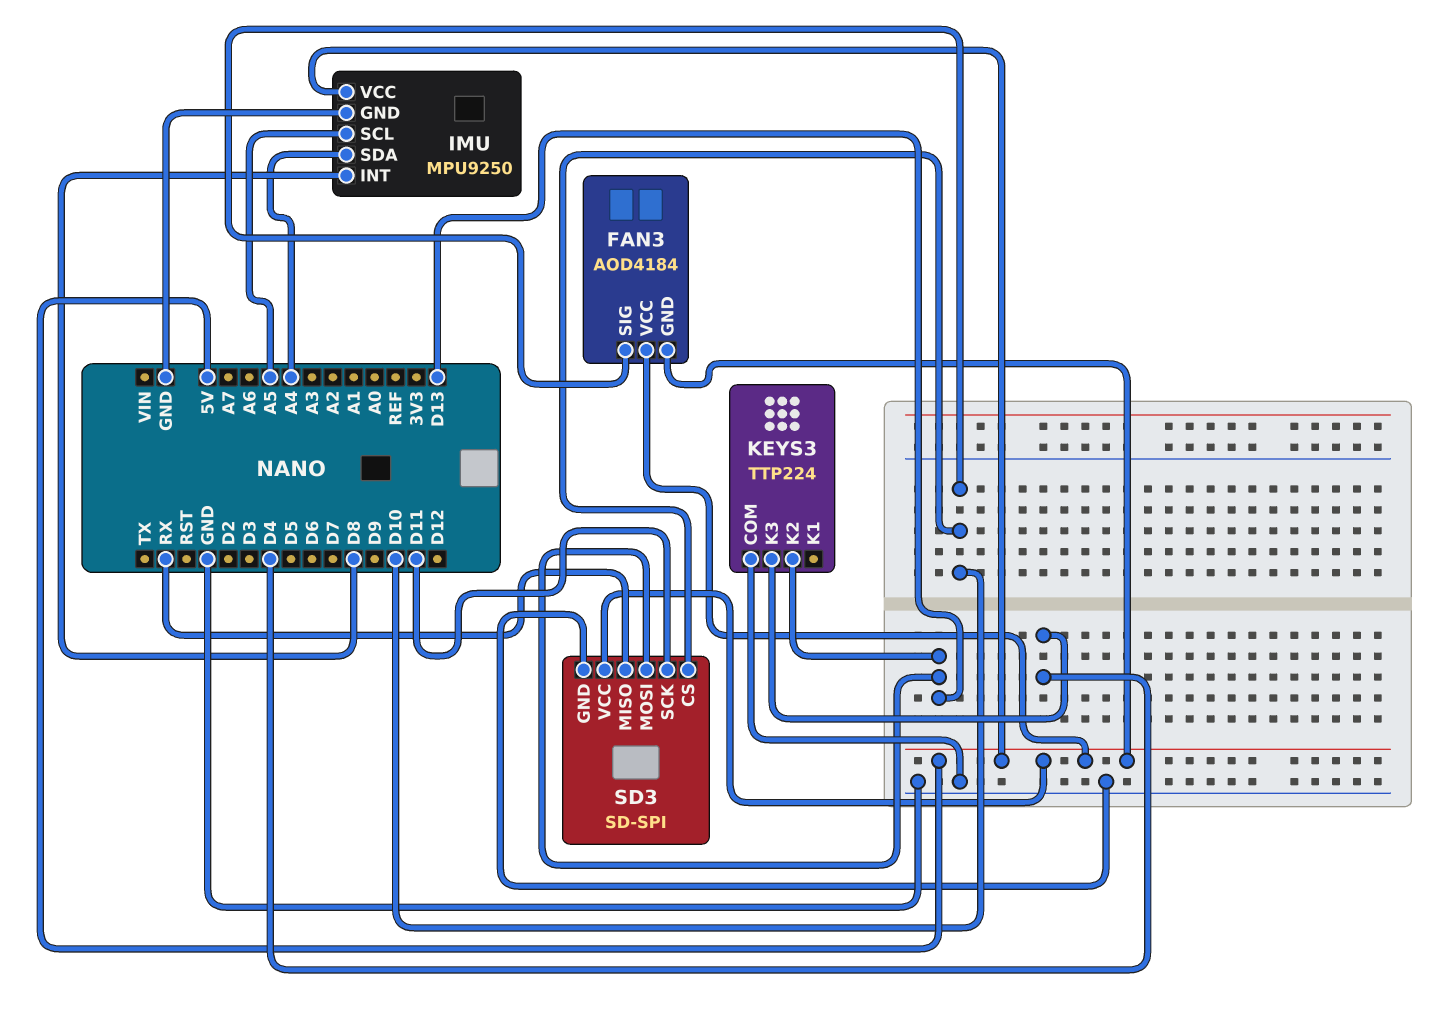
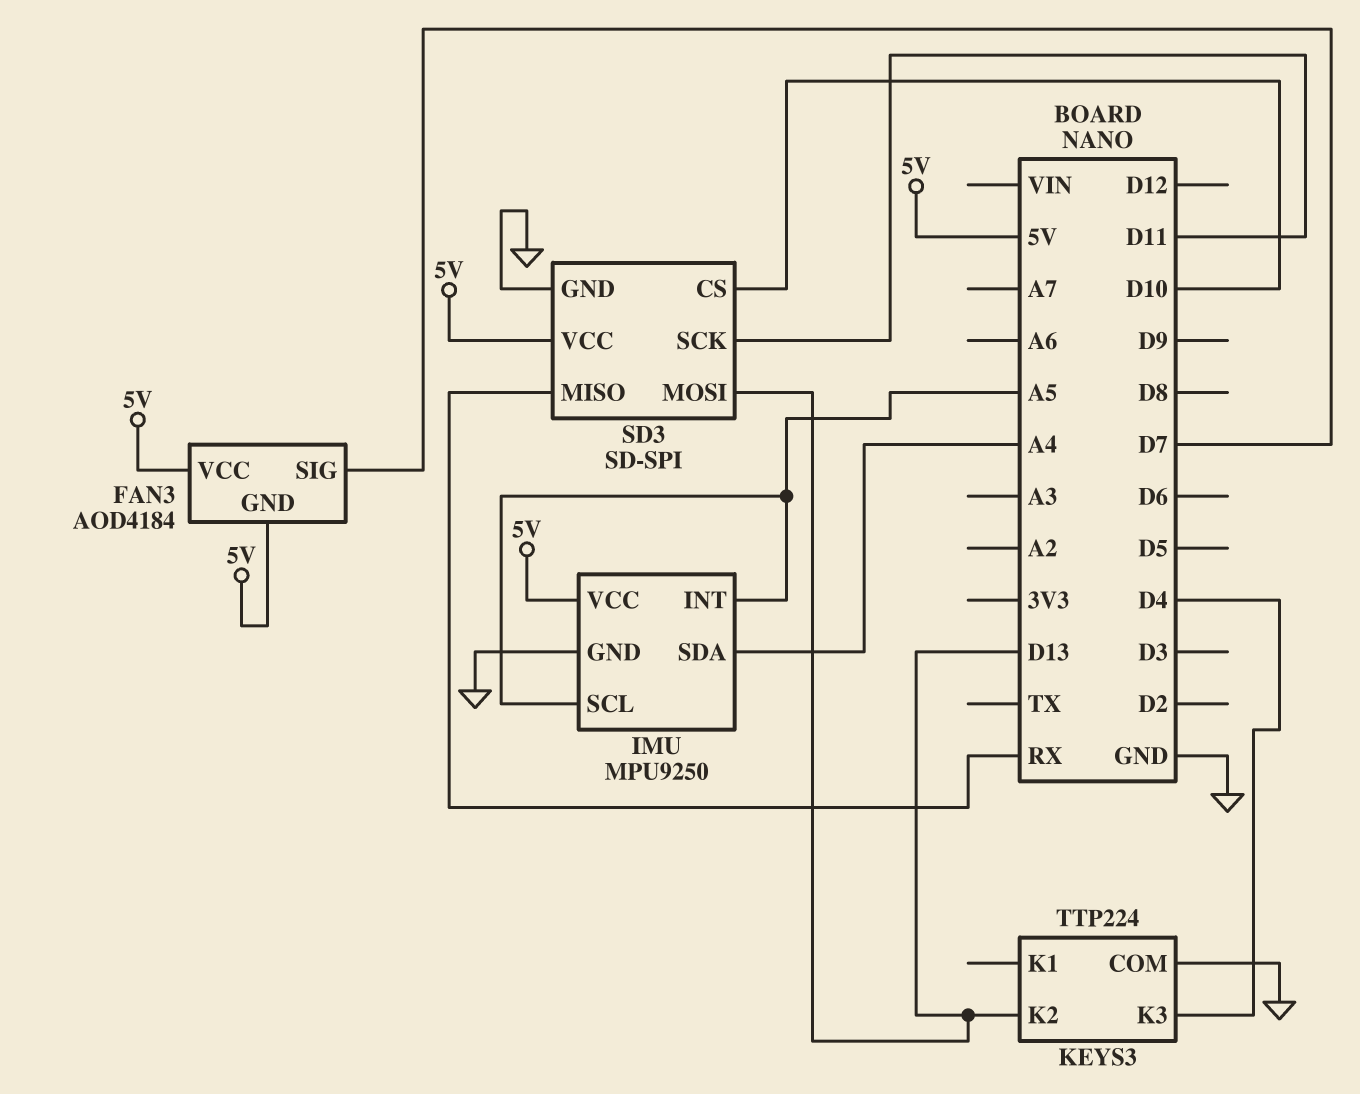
FAN3 pin SIG: D10 -> D7
IMU pin INT: D8 -> A5

